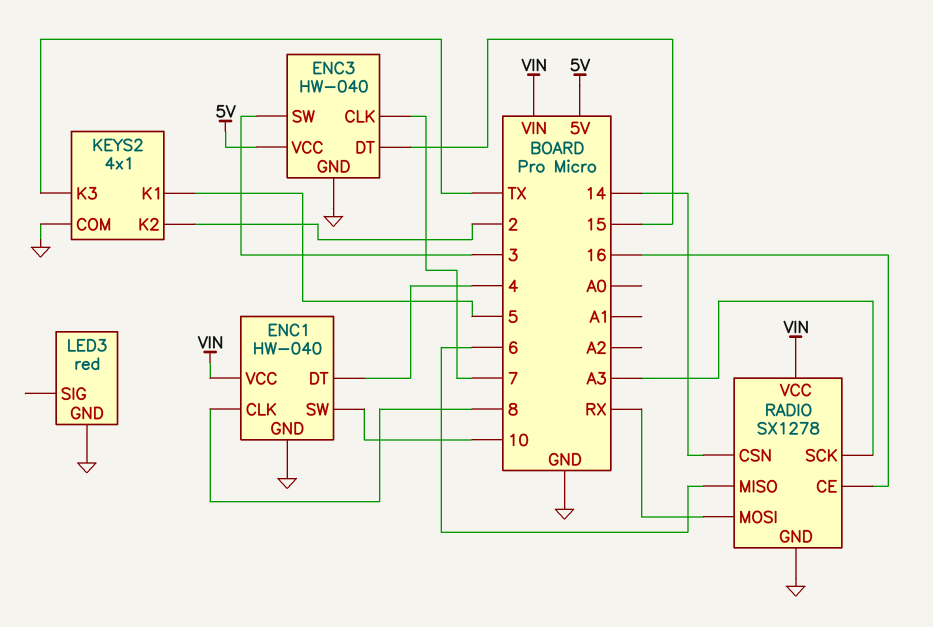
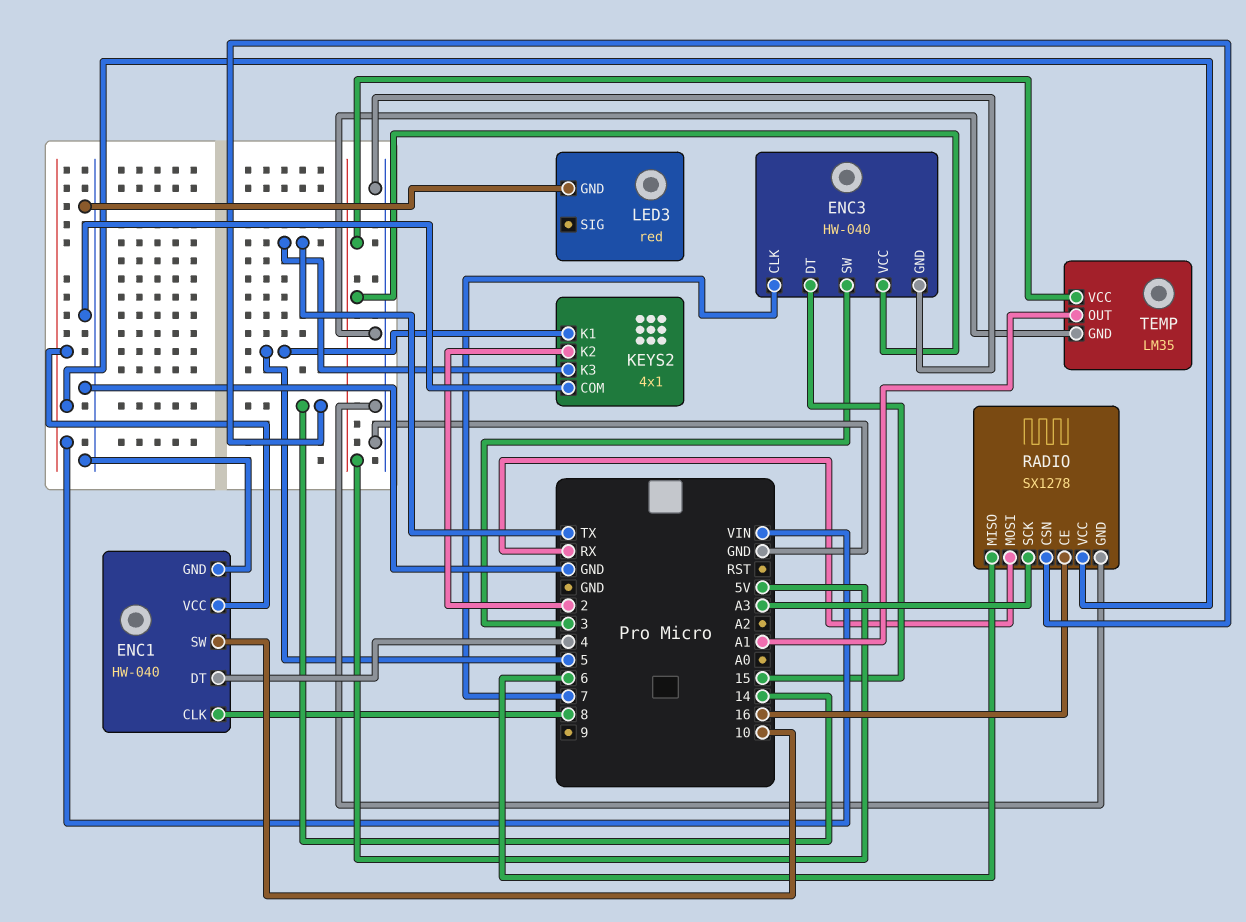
TEMP: none -> LM35
TEMP pin GND: none -> GND
TEMP pin OUT: none -> A1
TEMP pin VCC: none -> 5V

